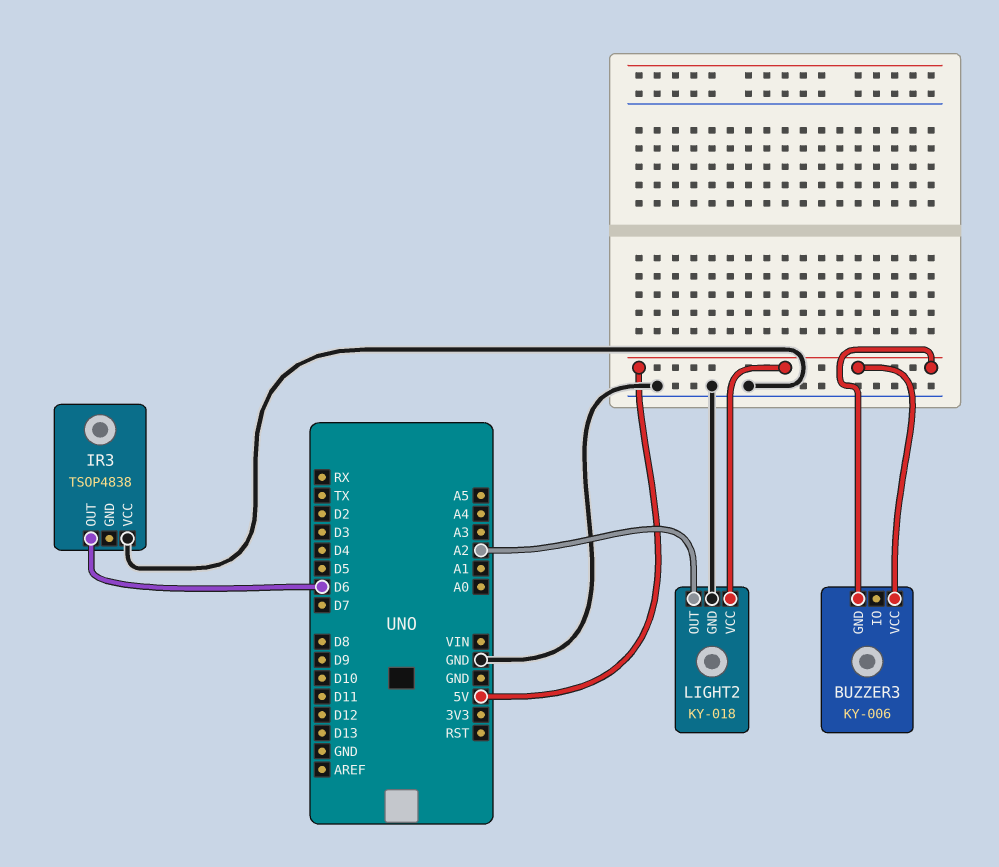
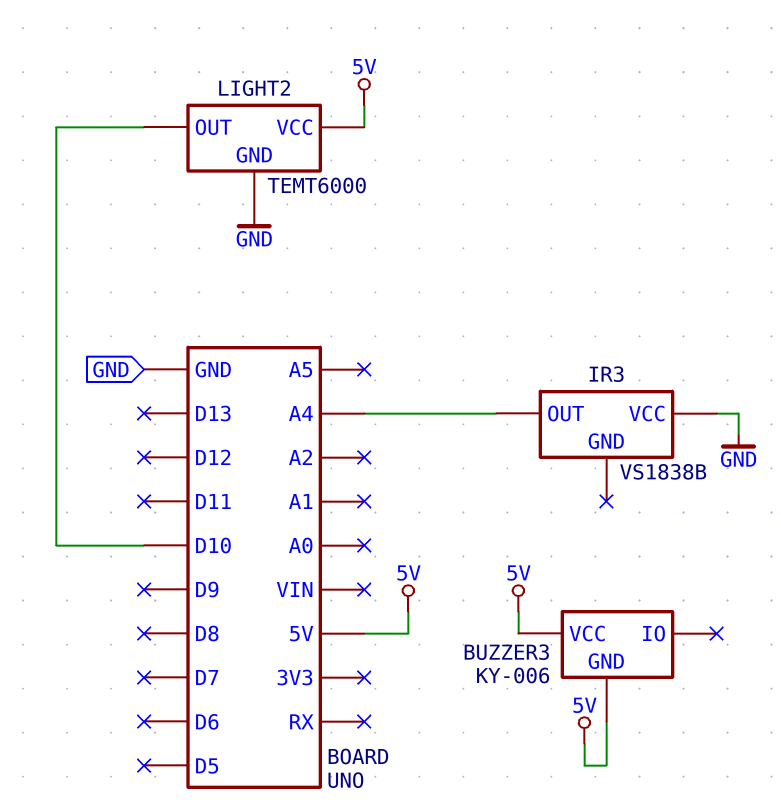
IR3: TSOP4838 -> VS1838B
IR3 pin OUT: D6 -> A4
LIGHT2: KY-018 -> TEMT6000
LIGHT2 pin OUT: A2 -> D10

